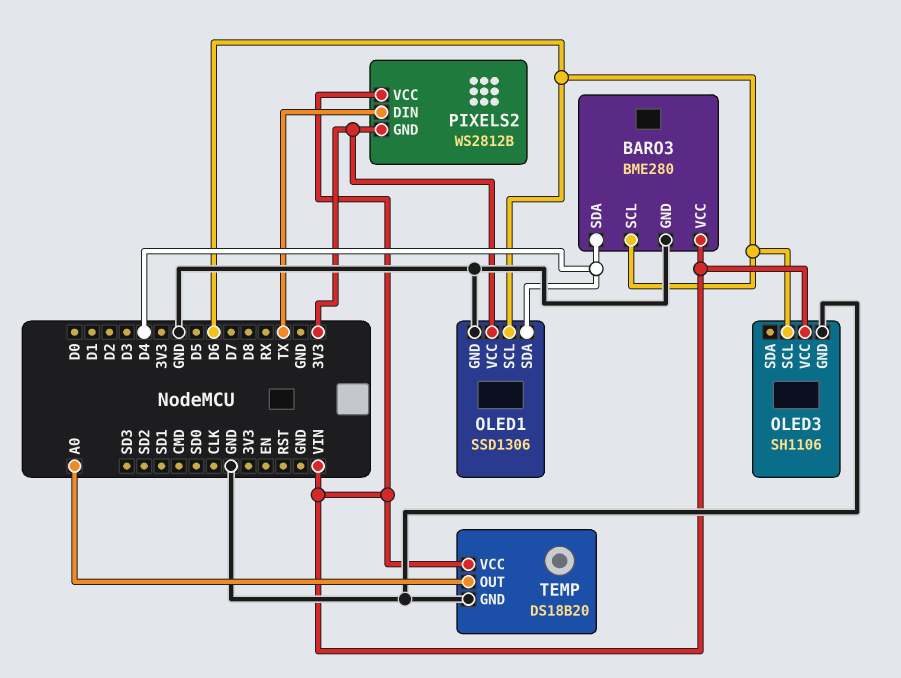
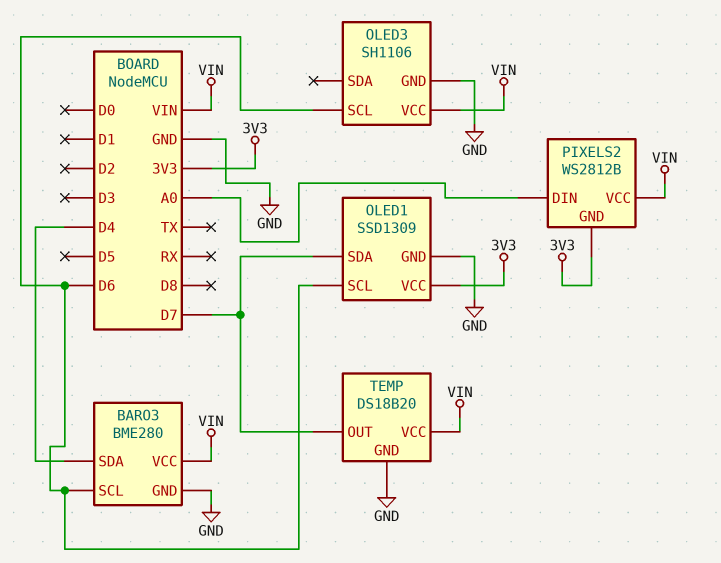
OLED1: SSD1306 -> SSD1309
OLED1 pin SDA: D4 -> D7
PIXELS2 pin DIN: TX -> A0
TEMP pin OUT: A0 -> D7

